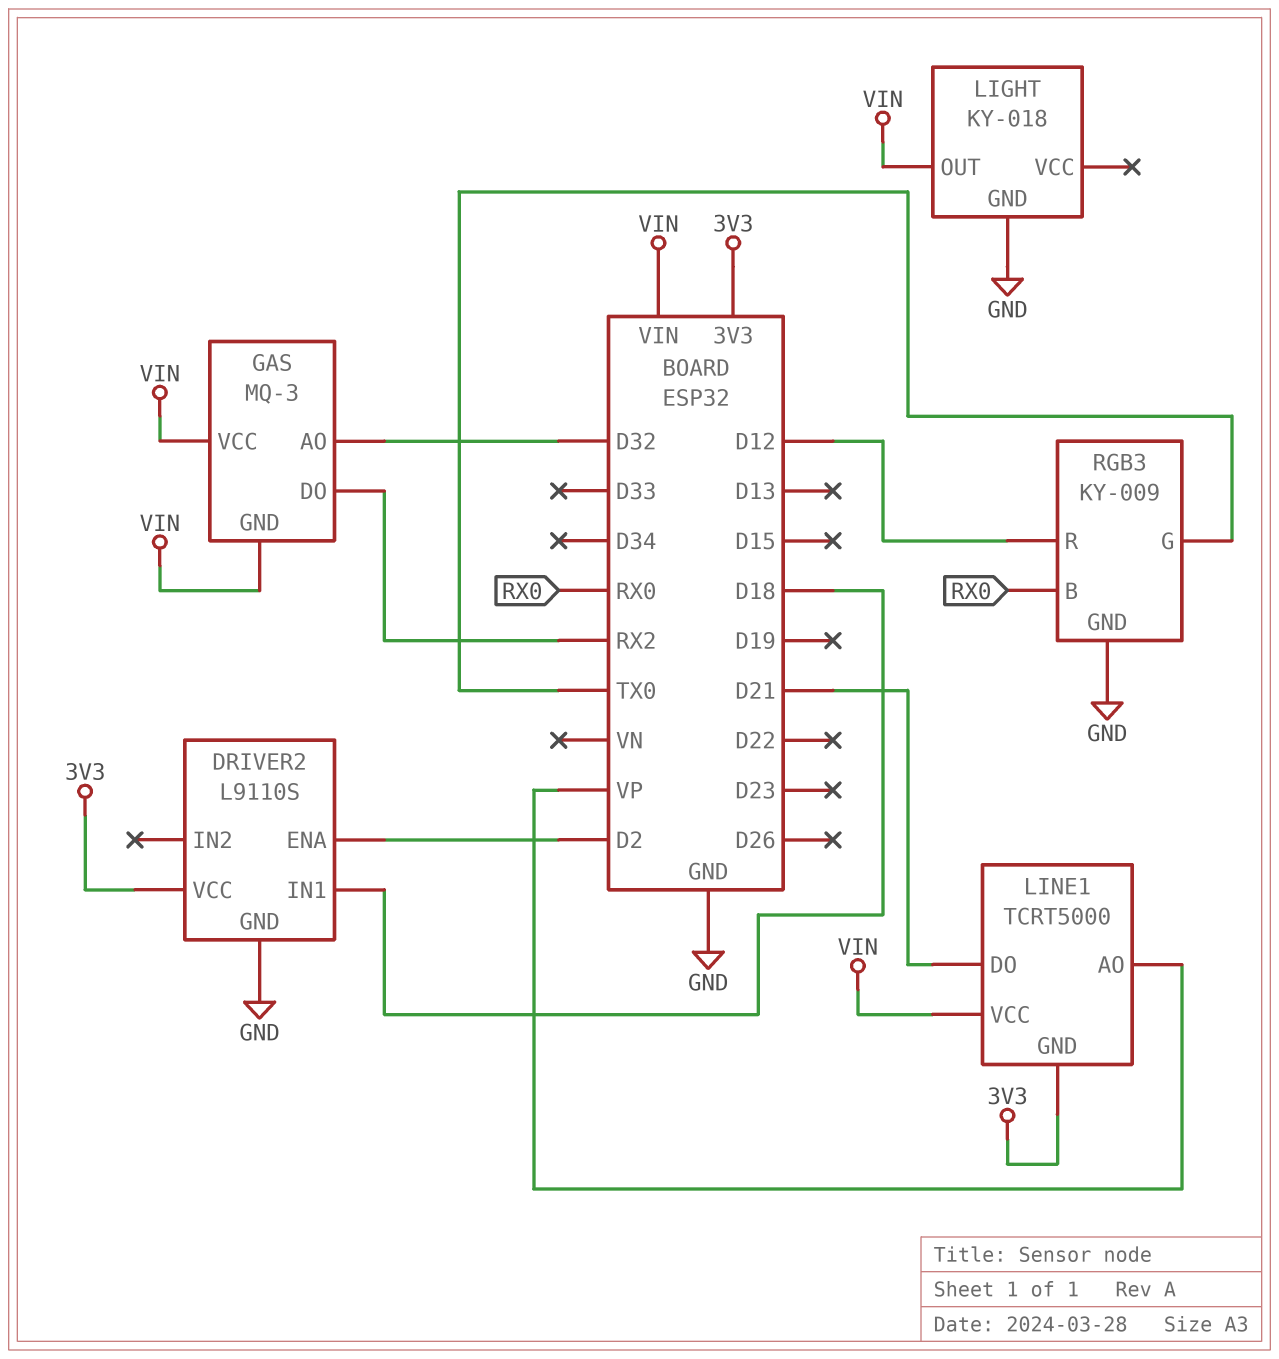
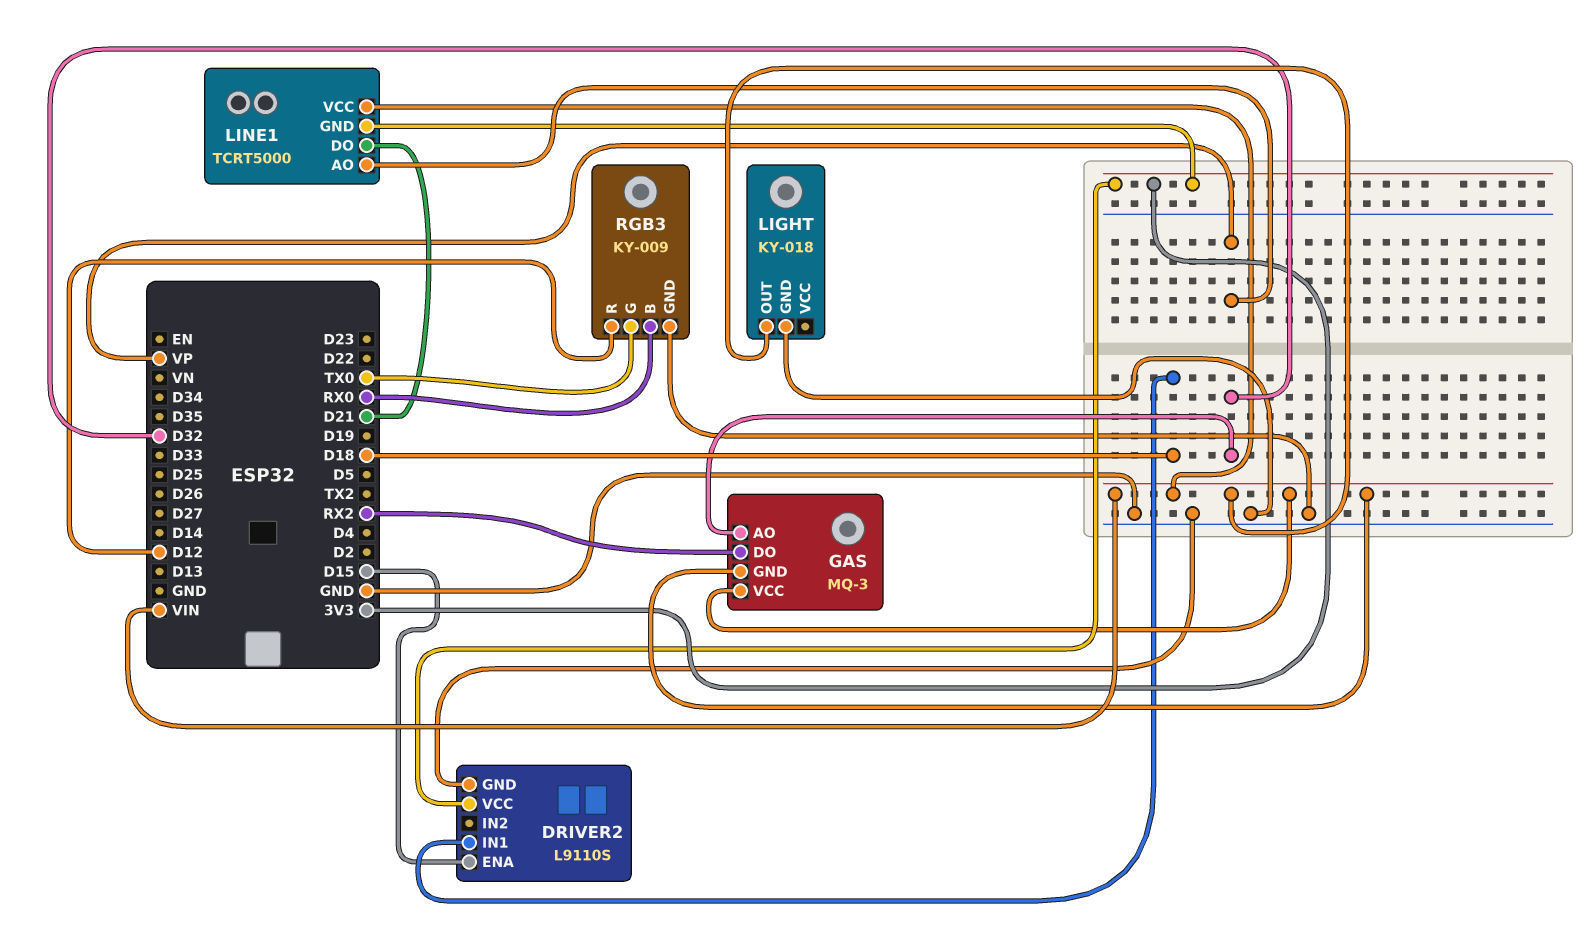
DRIVER2 pin ENA: D2 -> D15

